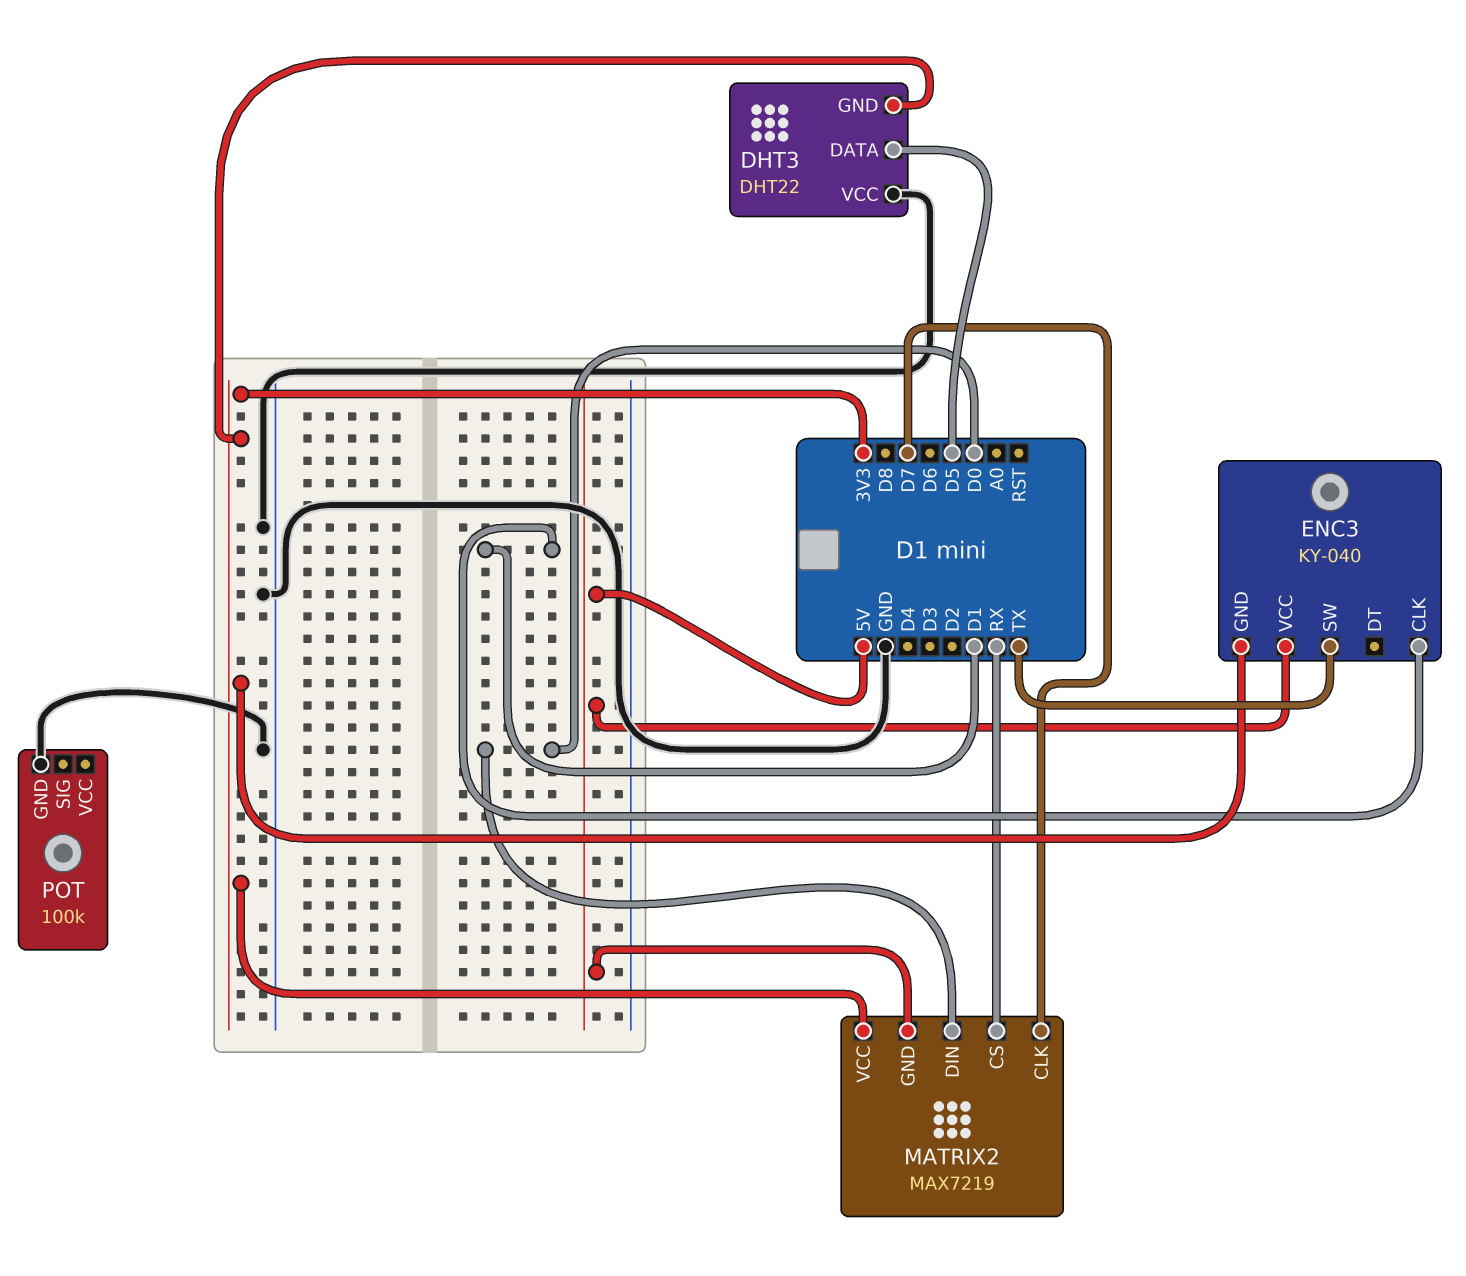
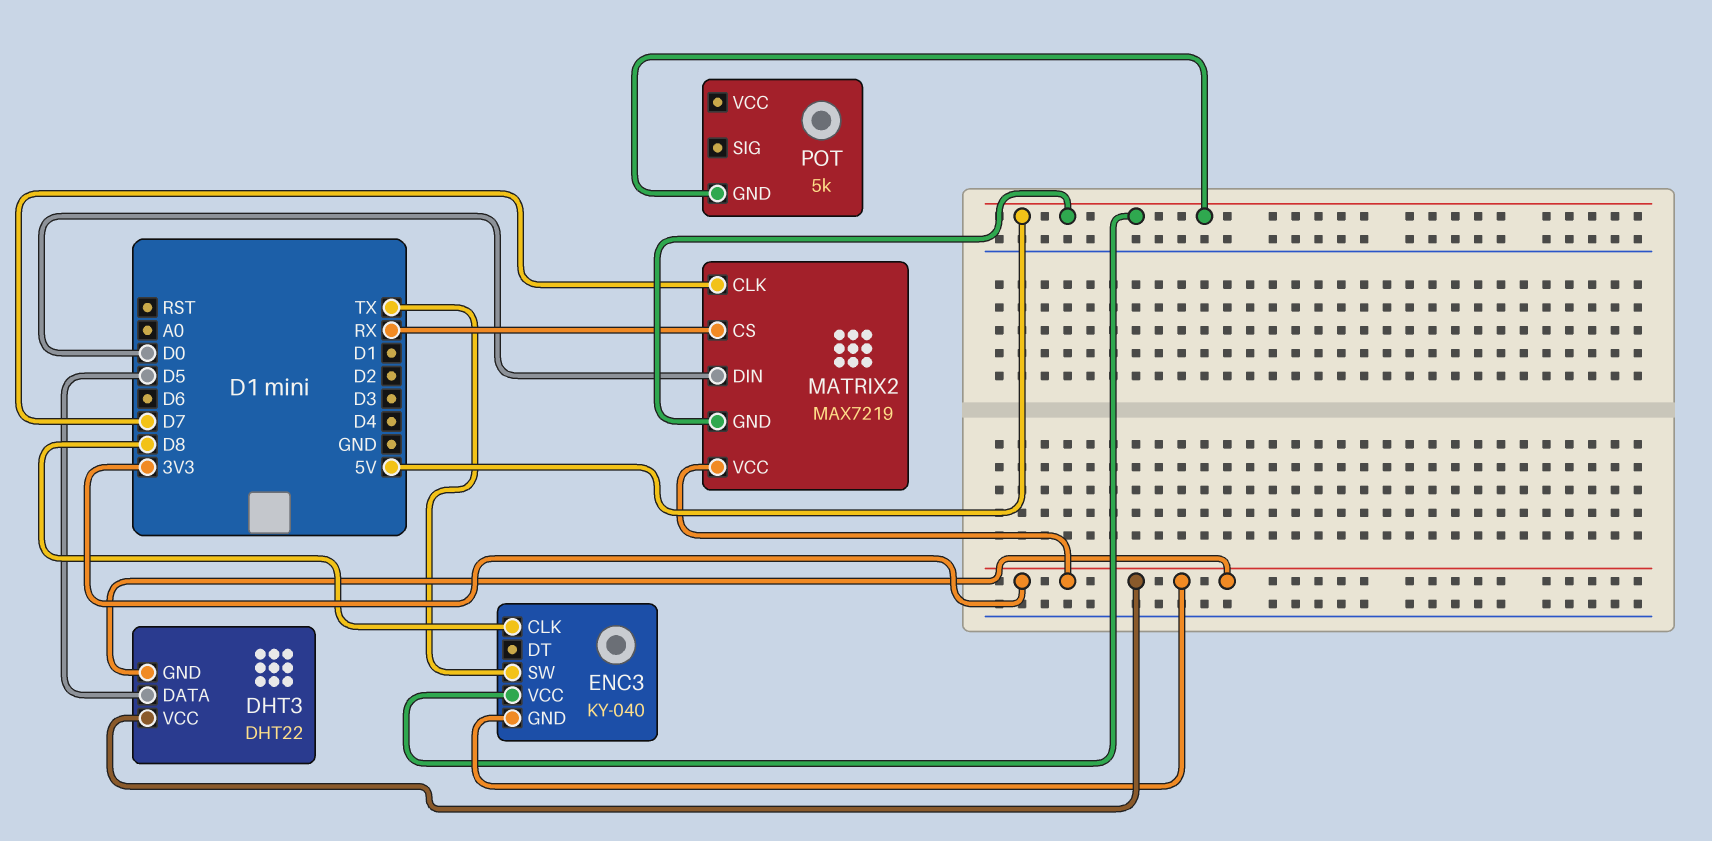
DHT3 pin VCC: GND -> 3V3
ENC3 pin CLK: D1 -> D8
POT: 100k -> 5k
POT pin GND: GND -> 5V

